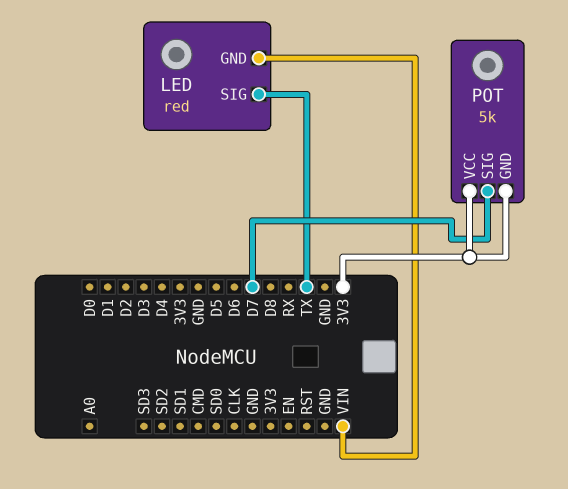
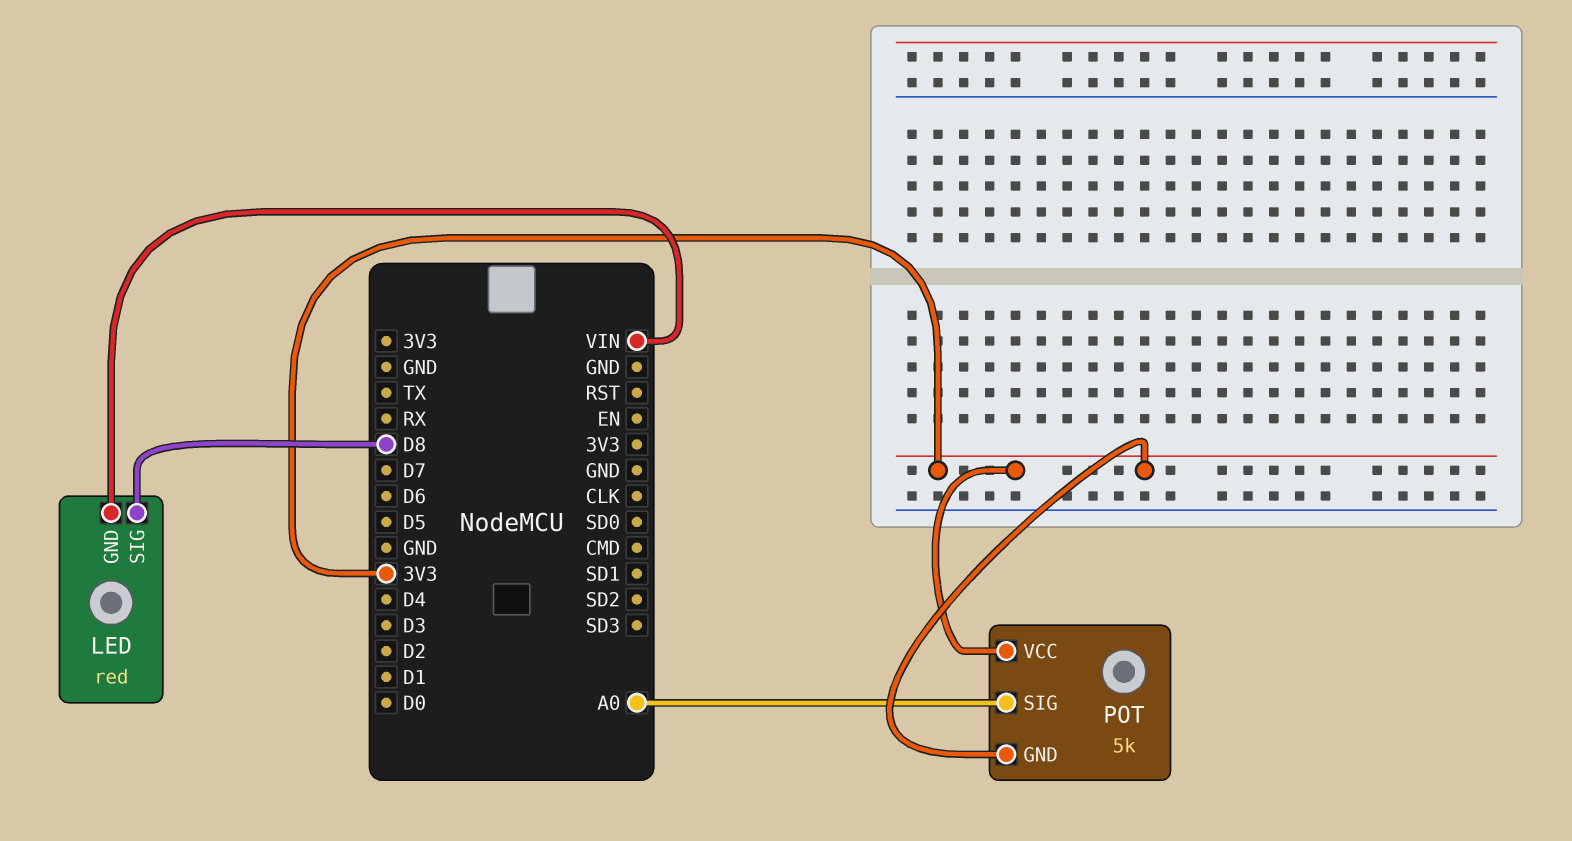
LED pin SIG: TX -> D8
POT pin SIG: D7 -> A0

